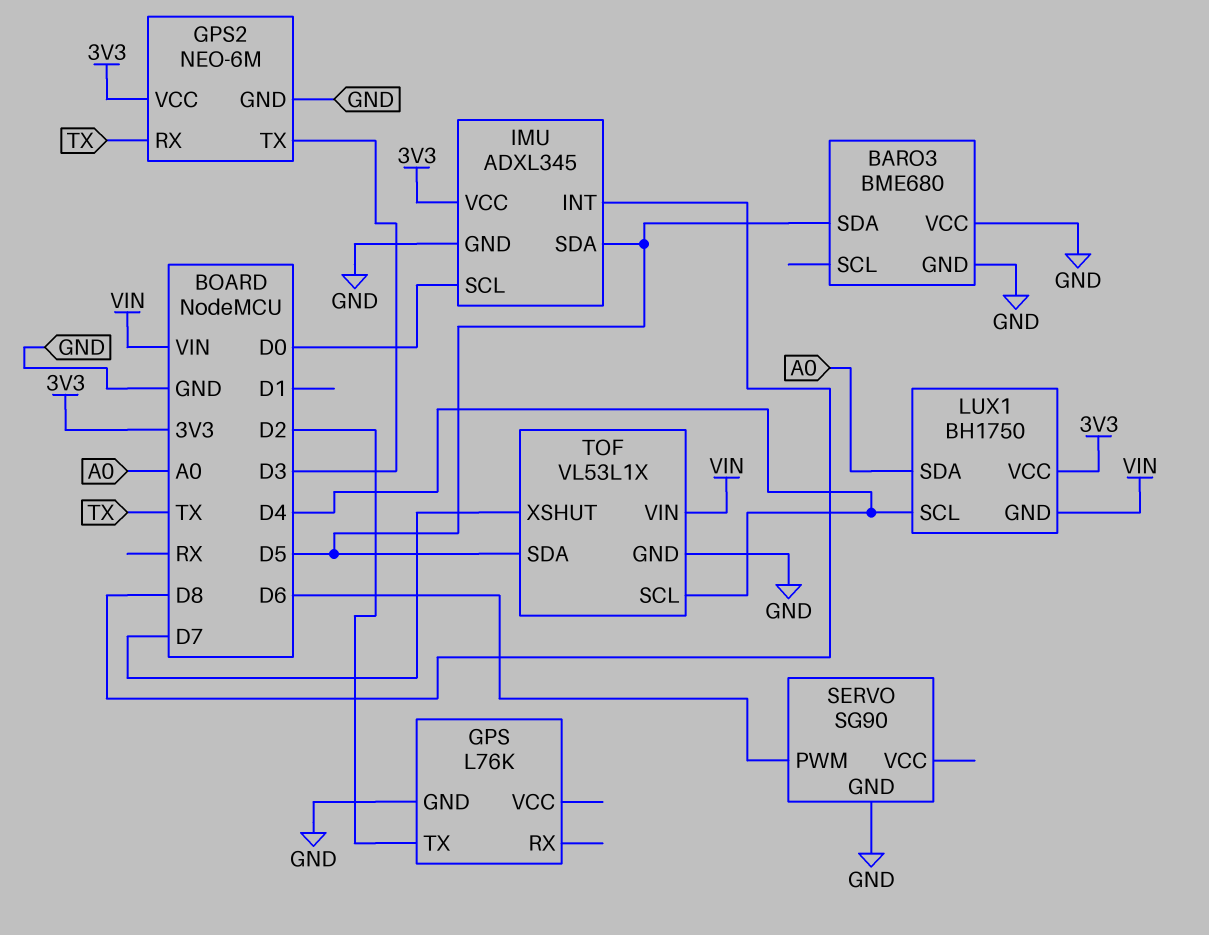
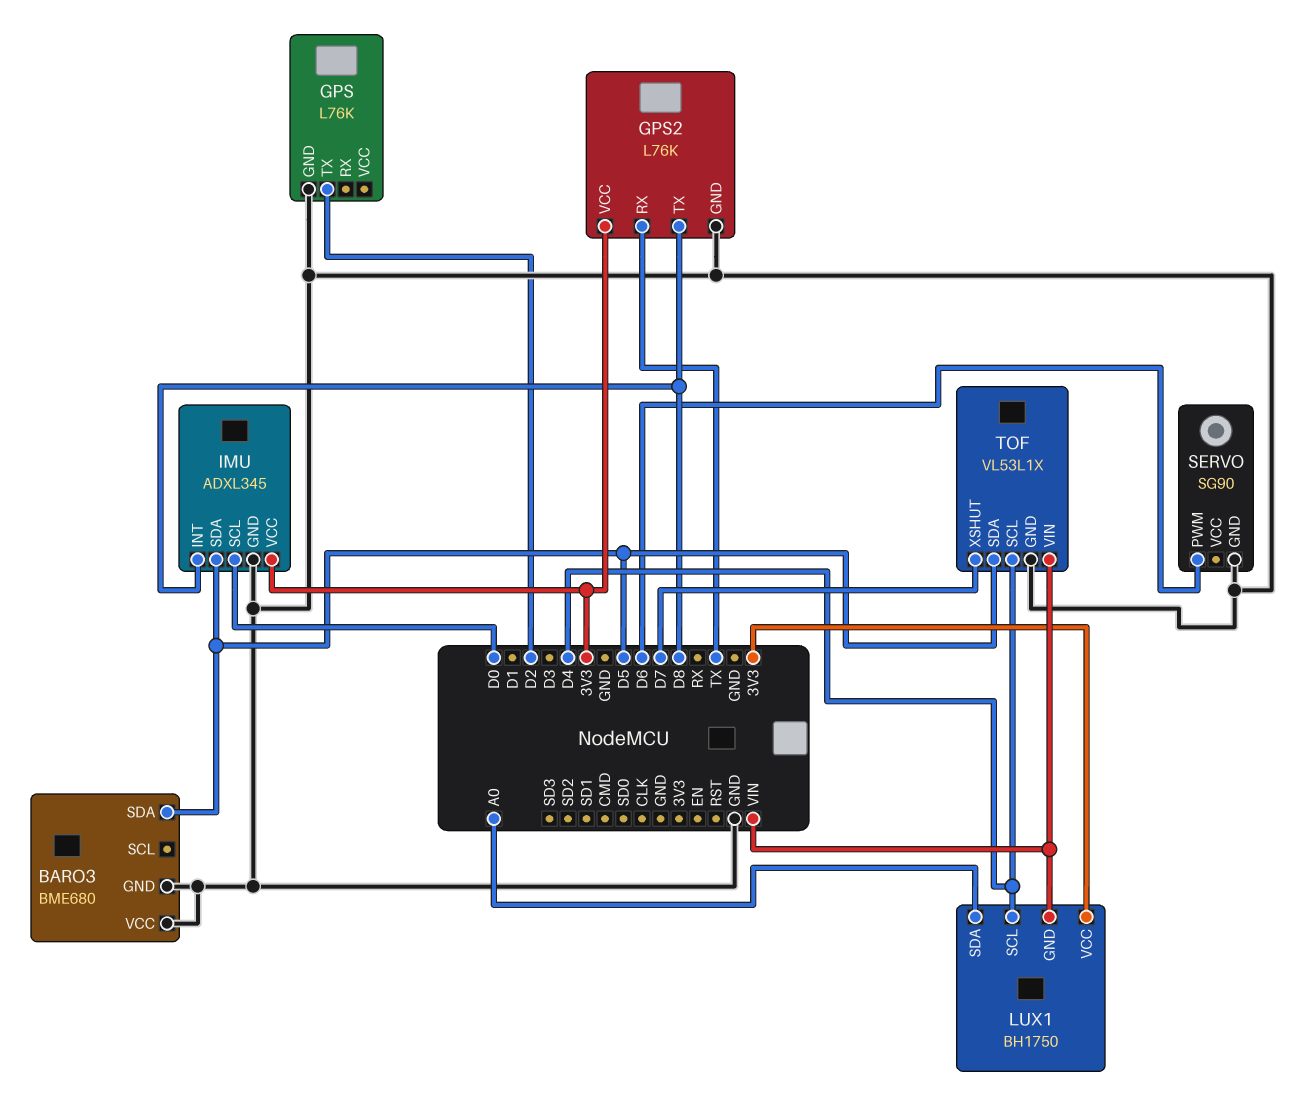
GPS2: NEO-6M -> L76K
GPS2 pin TX: D3 -> D8

